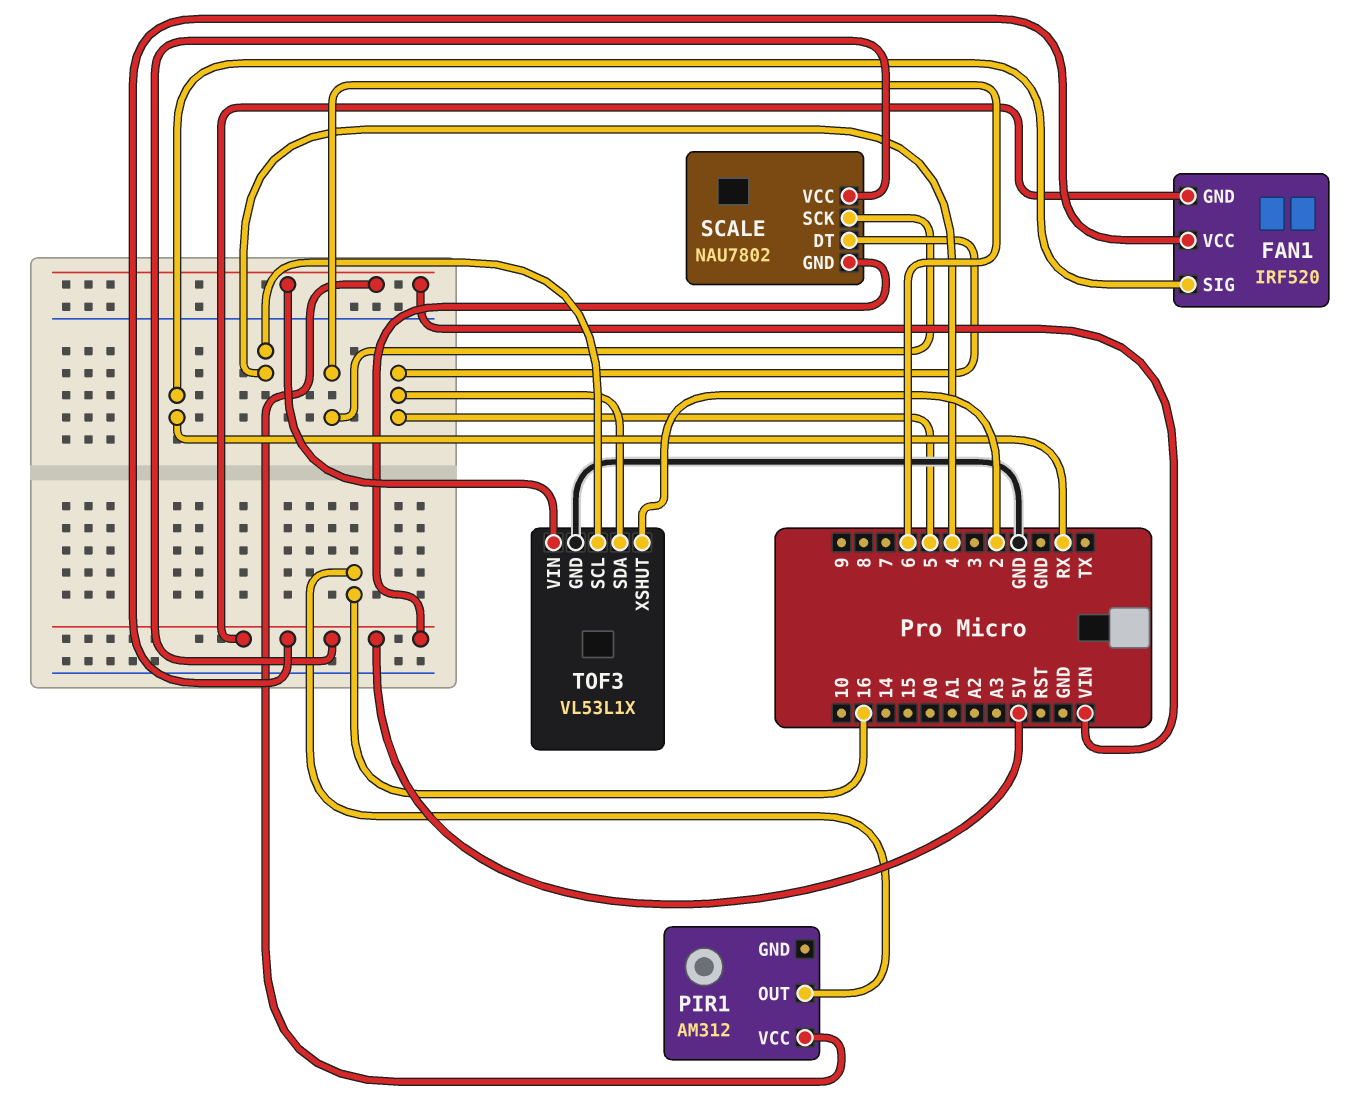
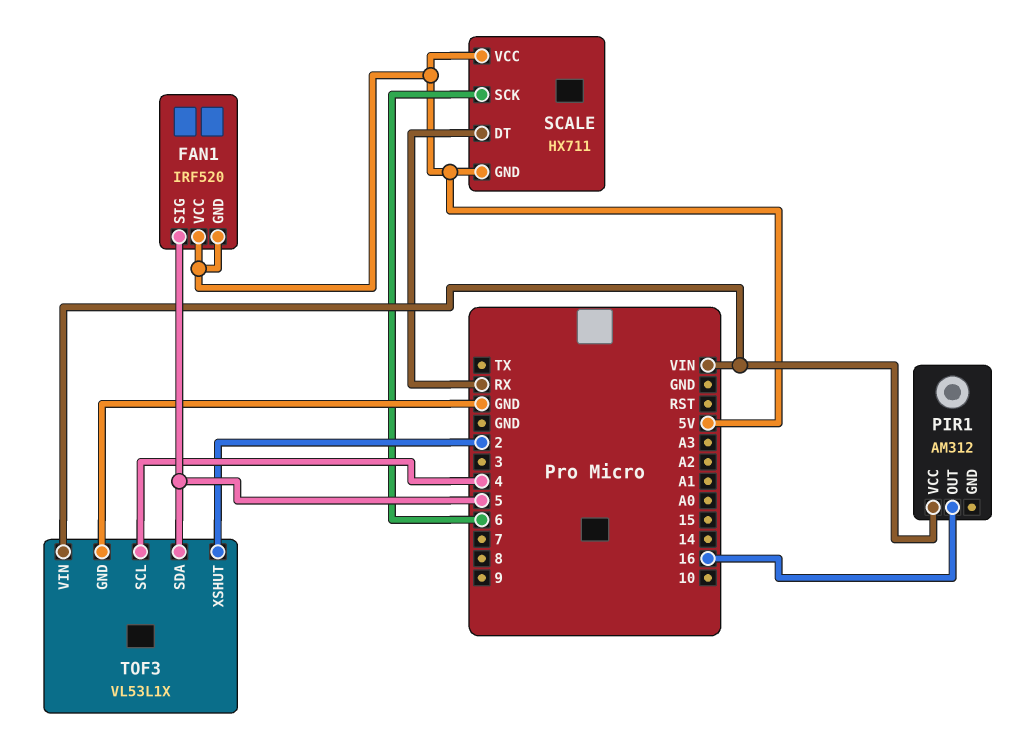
FAN1 pin SIG: RX -> 5
SCALE: NAU7802 -> HX711
SCALE pin DT: 5 -> RX

